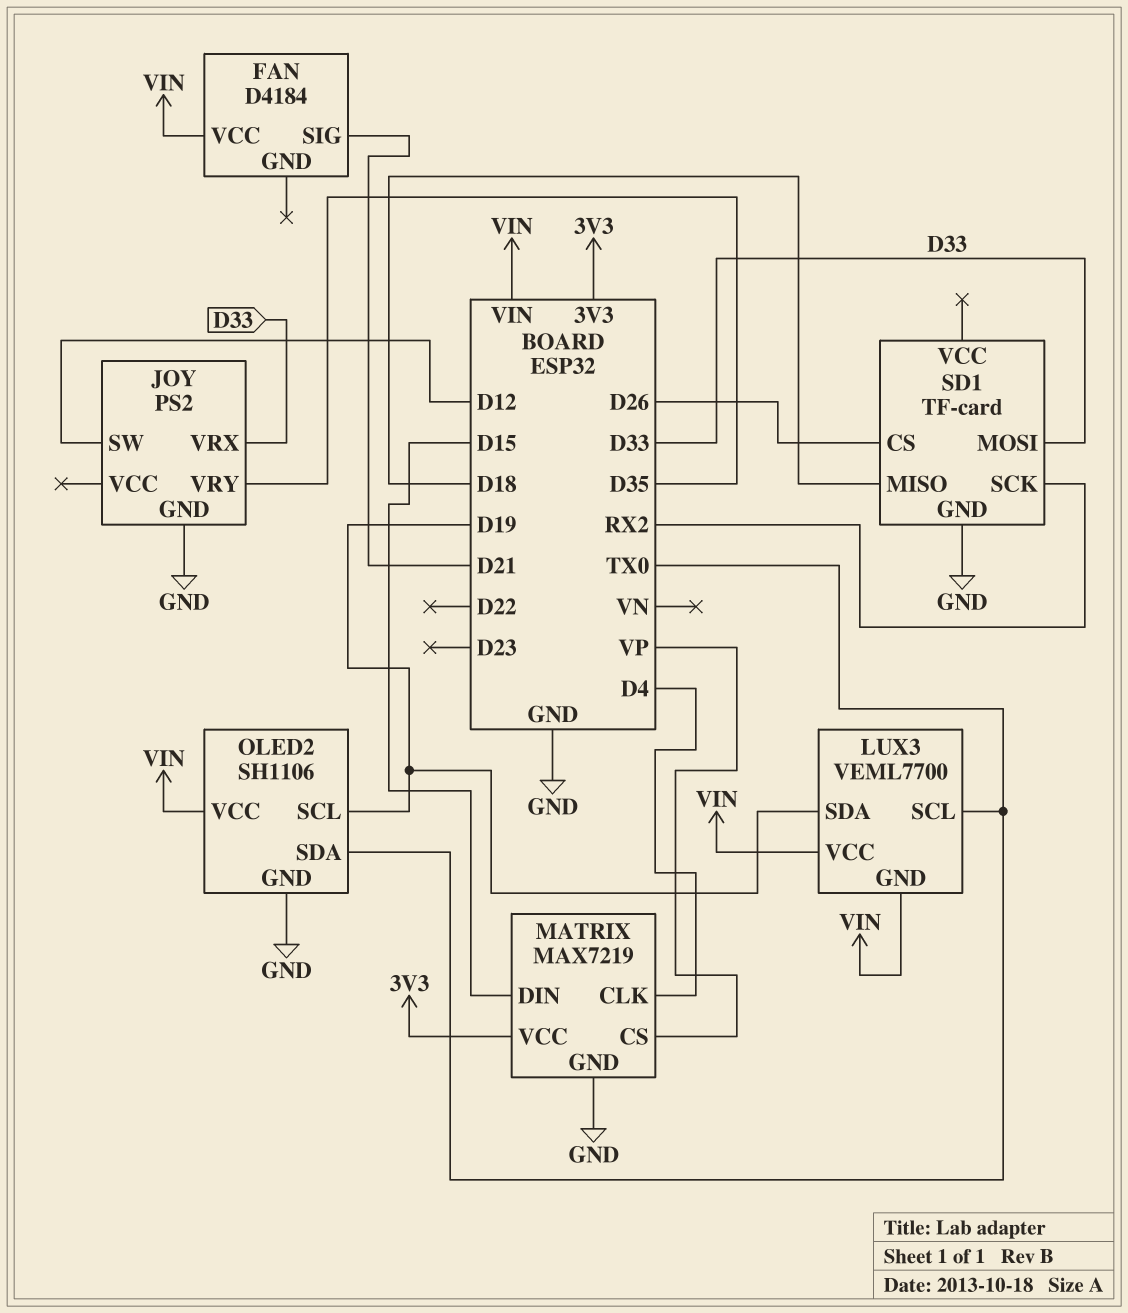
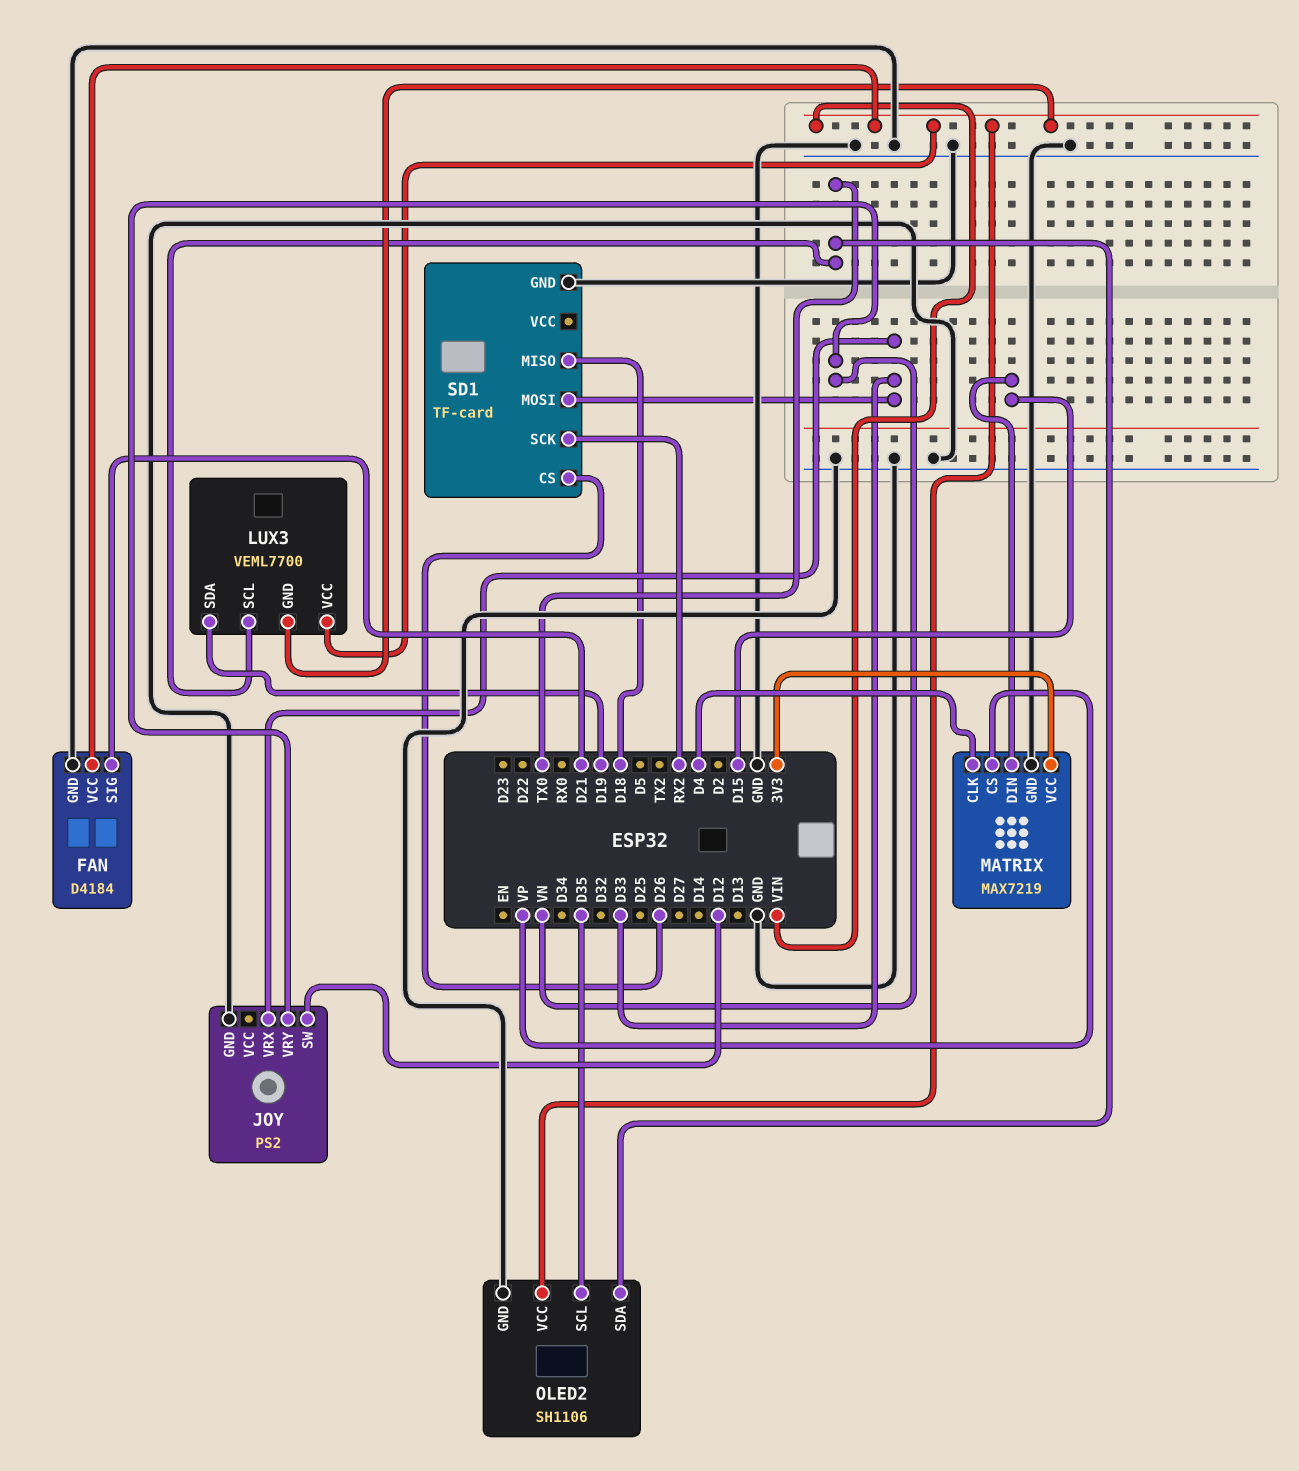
FAN pin GND: none -> GND
JOY pin VRY: D35 -> VN
OLED2 pin SCL: D19 -> D35

